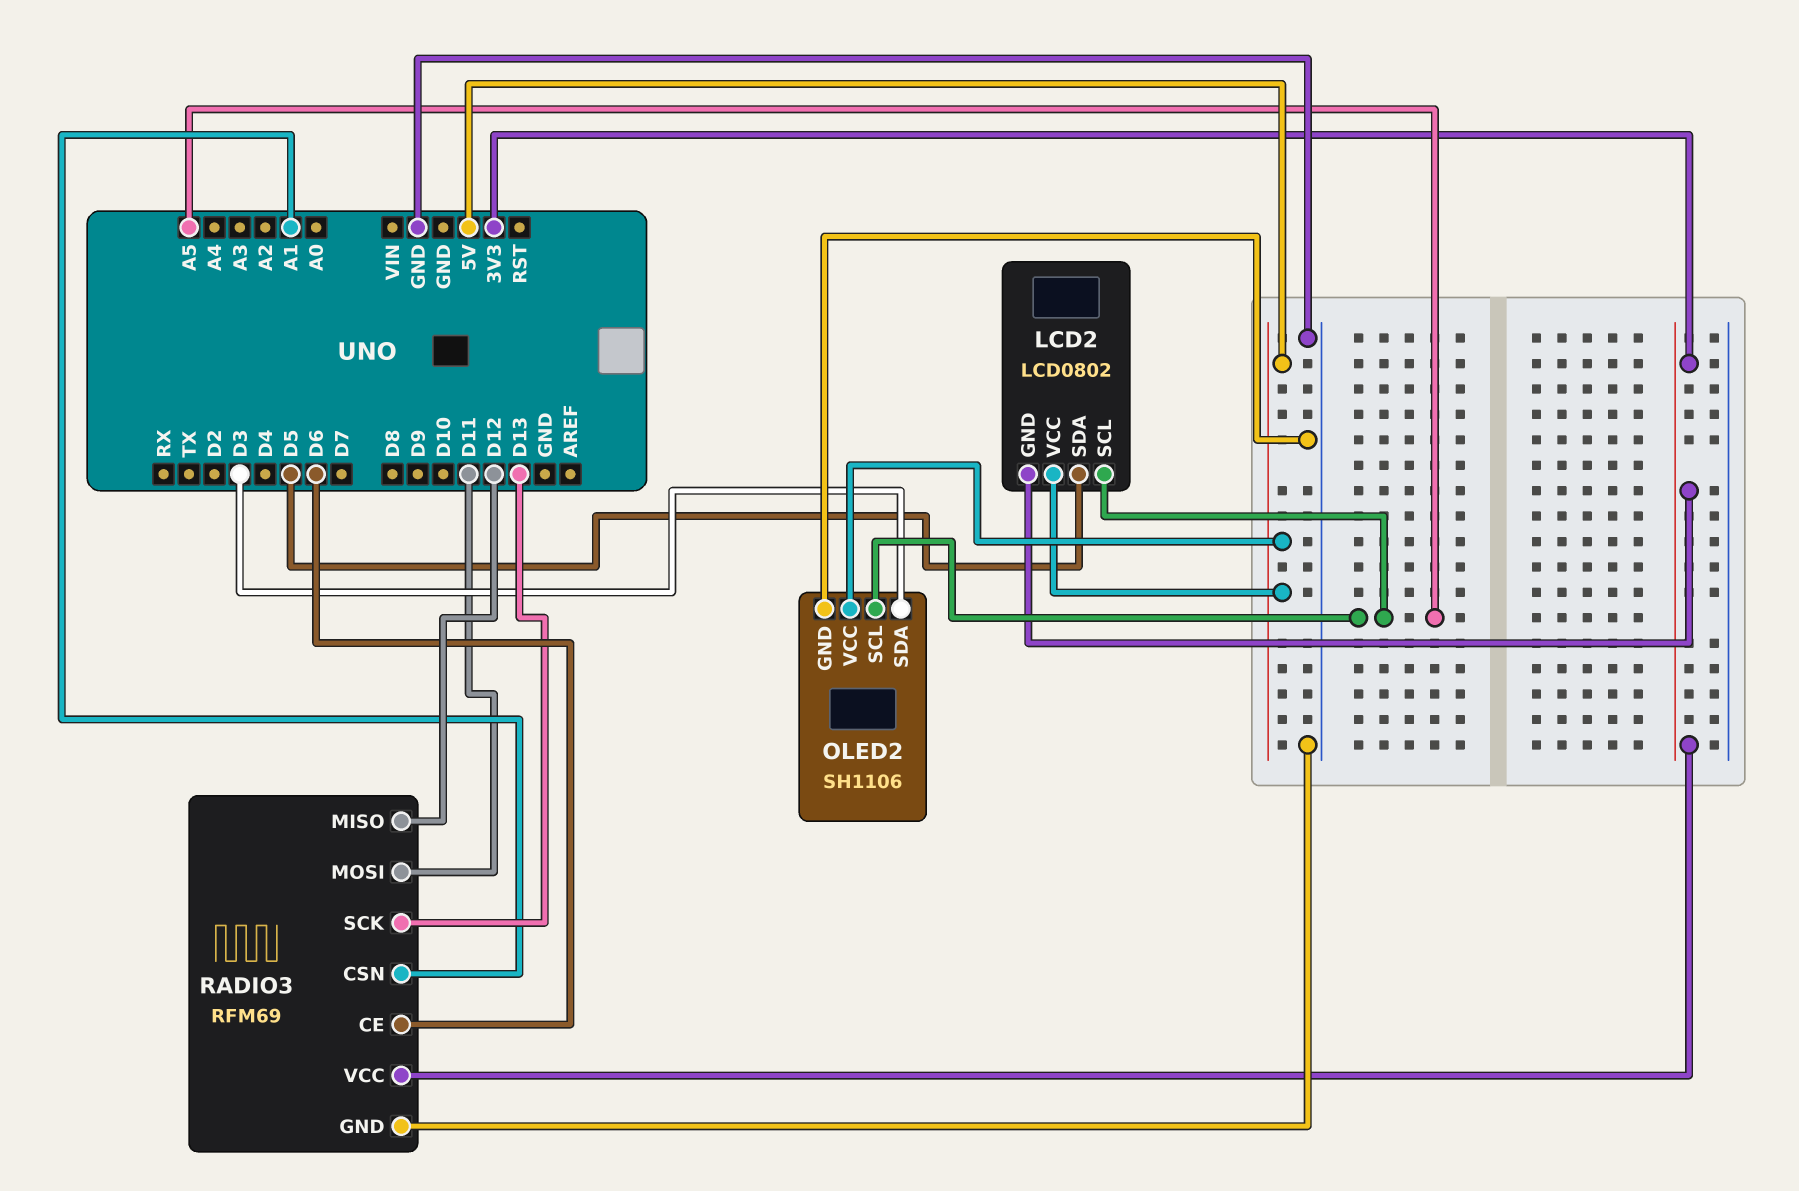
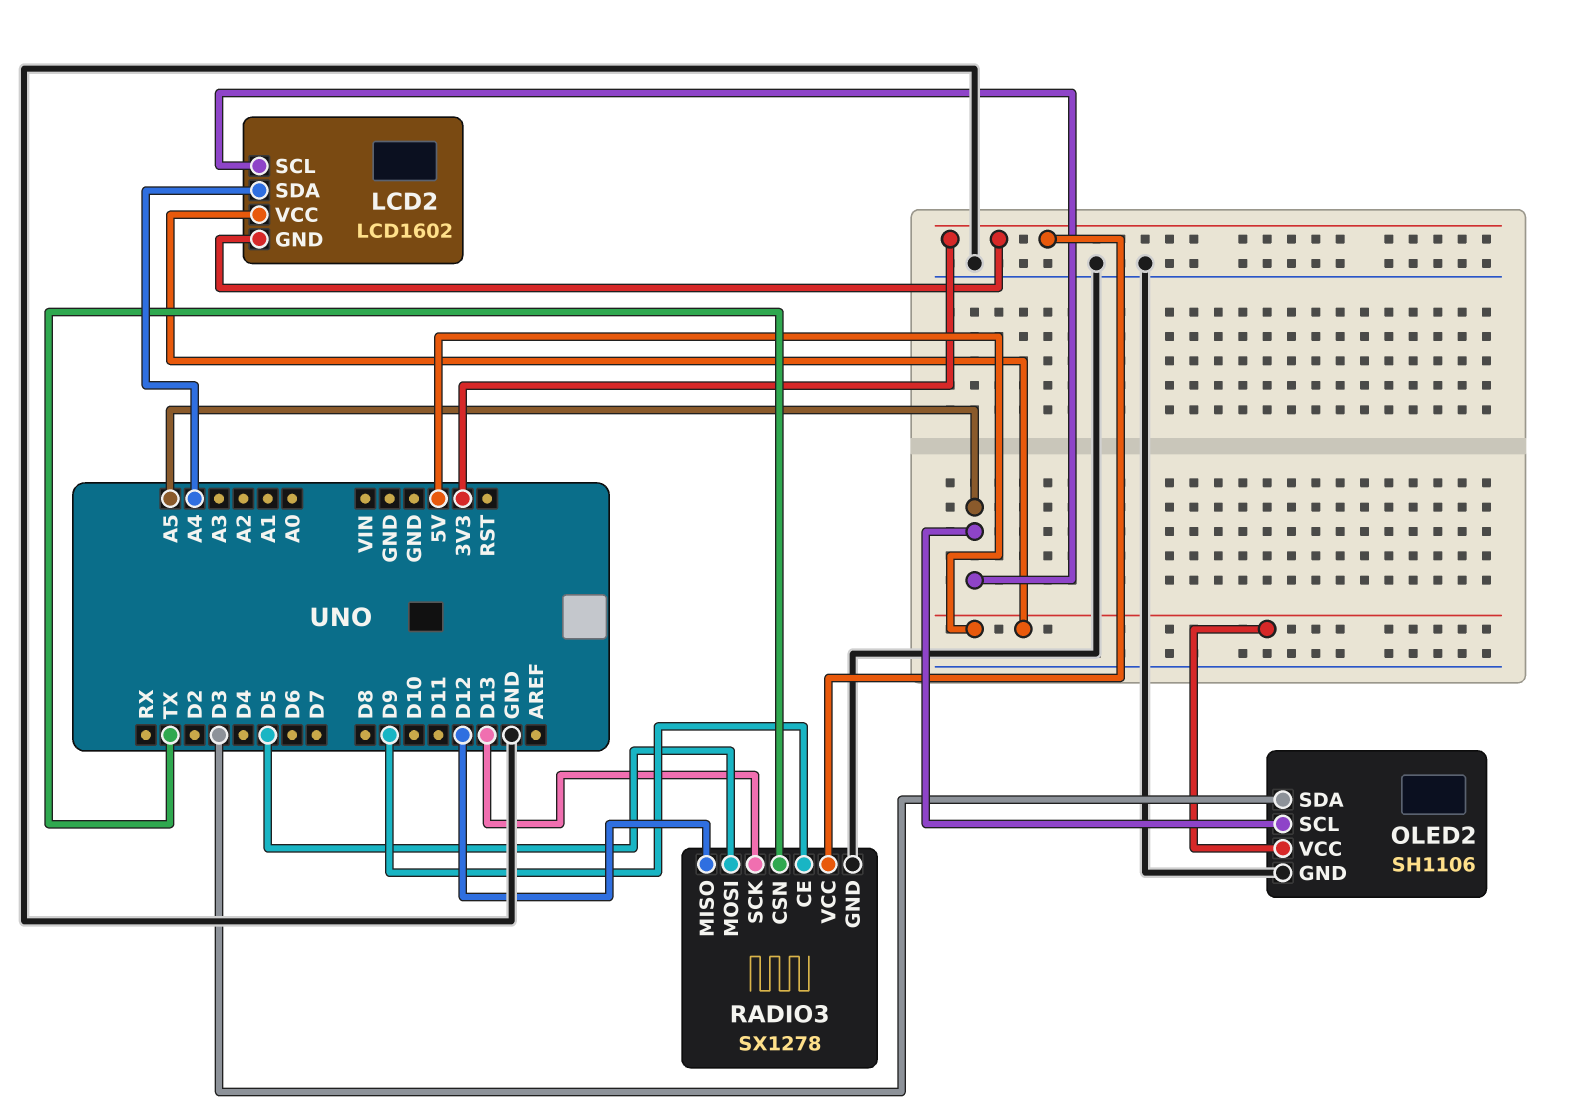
LCD2: LCD0802 -> LCD1602
LCD2 pin SDA: D5 -> A4
RADIO3: RFM69 -> SX1278
RADIO3 pin CE: D6 -> D9
RADIO3 pin CSN: A1 -> TX
RADIO3 pin MOSI: D11 -> D5

